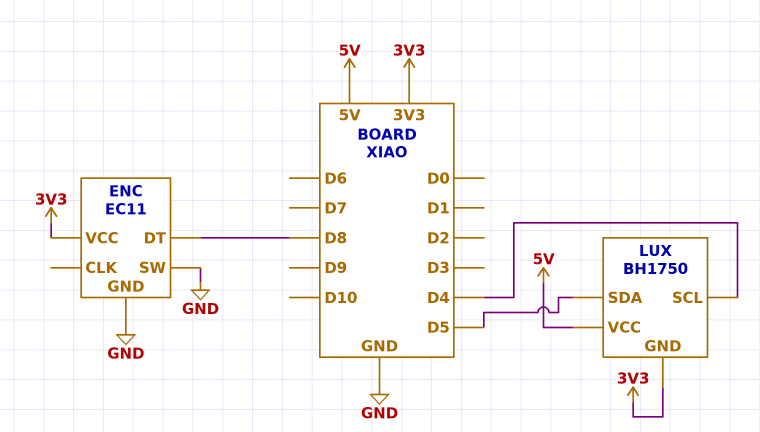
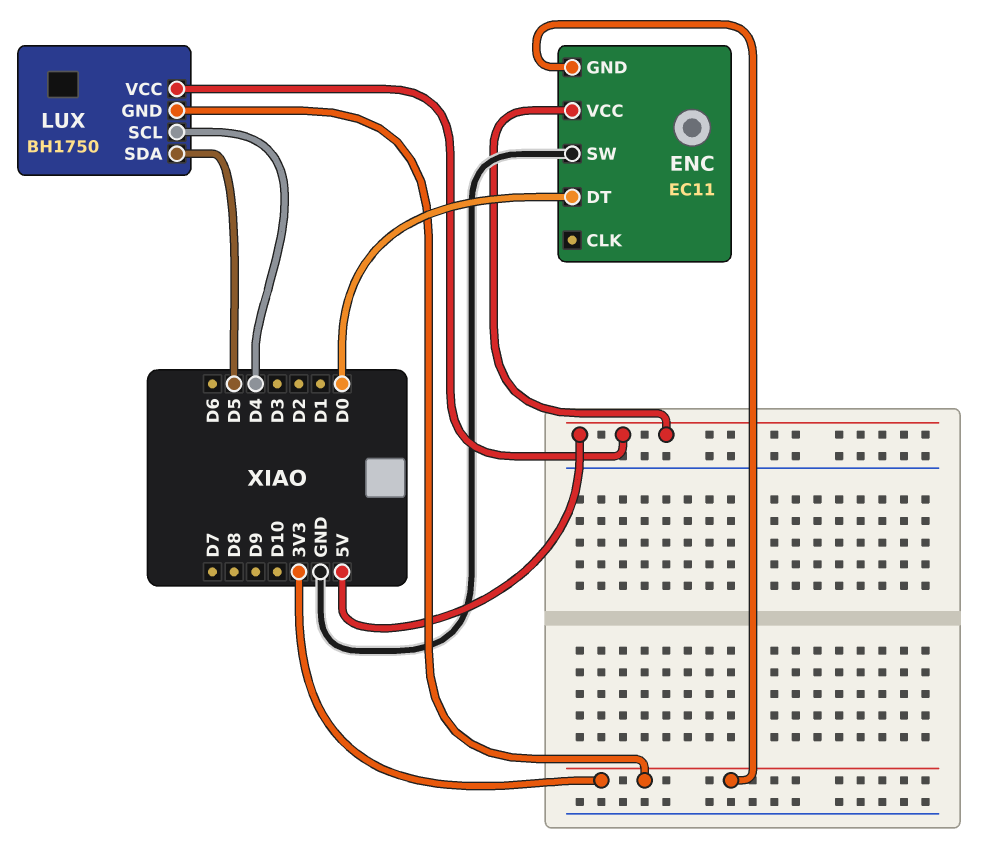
ENC pin DT: D8 -> D0
ENC pin GND: GND -> 3V3
ENC pin VCC: 3V3 -> 5V

